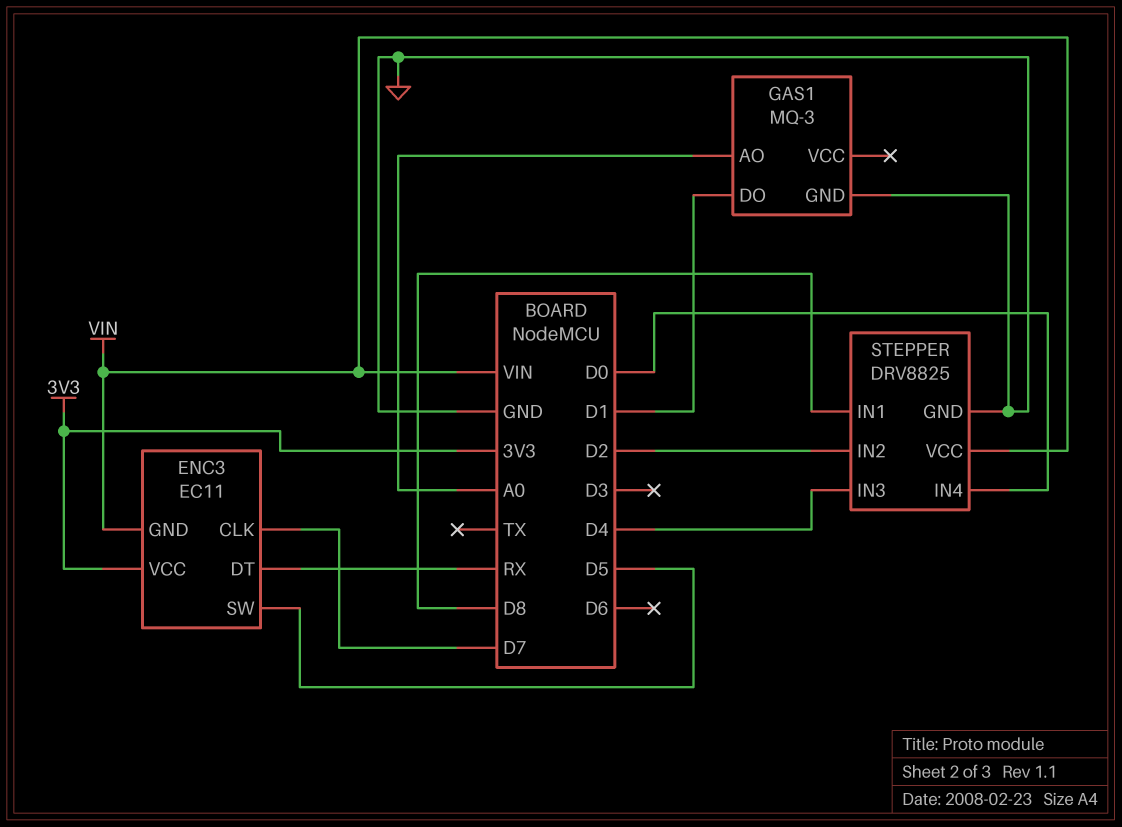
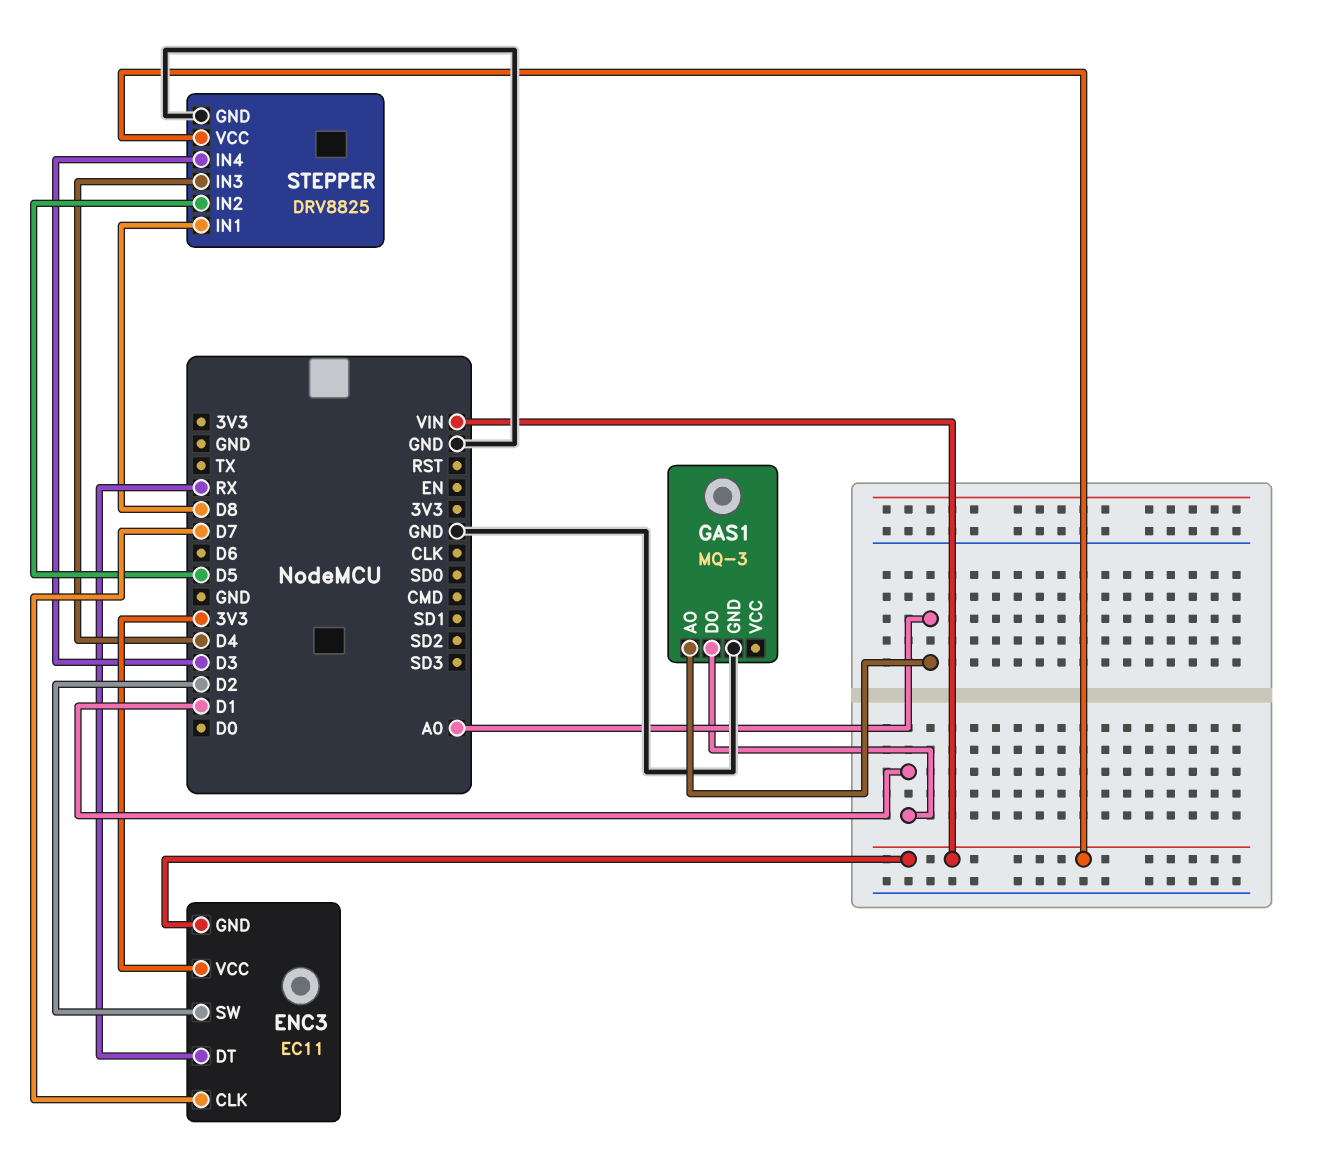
ENC3 pin SW: D5 -> D2
STEPPER pin IN2: D2 -> D5
STEPPER pin IN4: D0 -> D3

